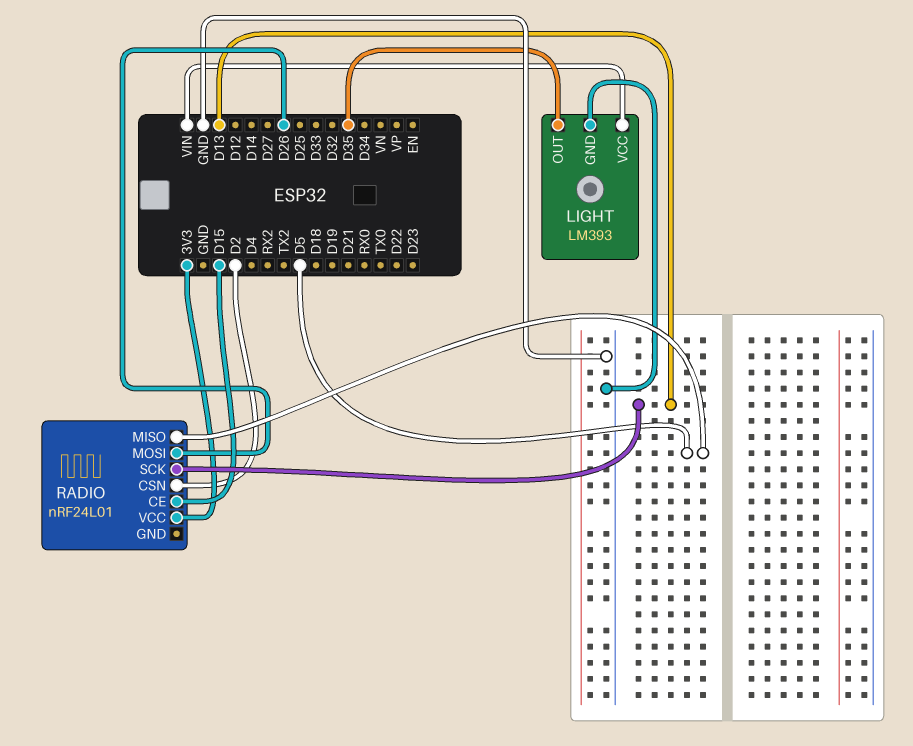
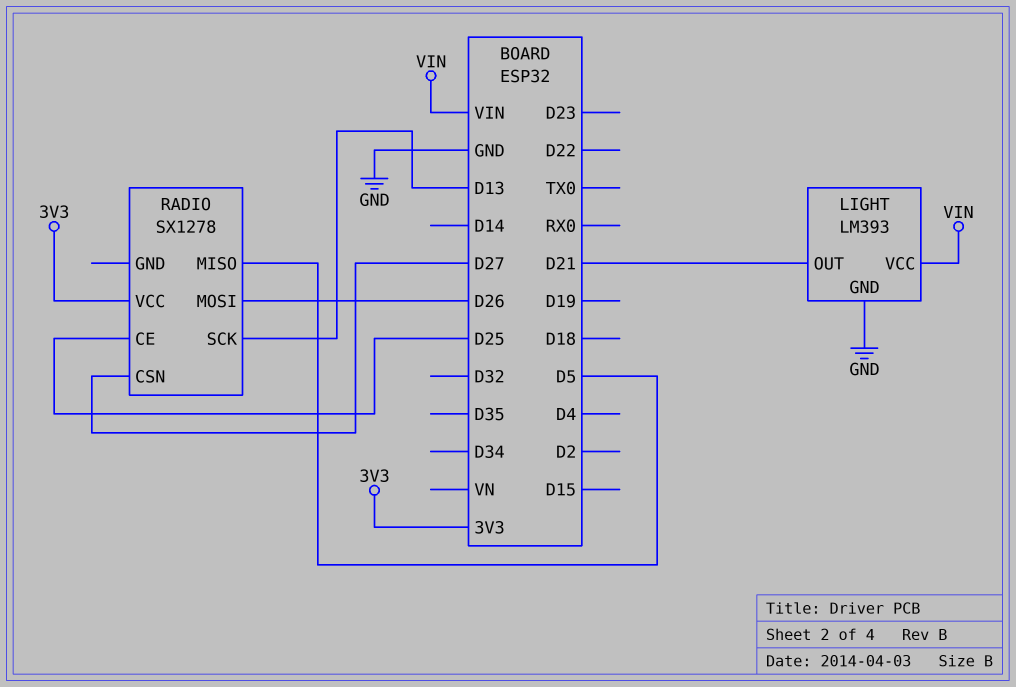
LIGHT pin OUT: D35 -> D21
RADIO: nRF24L01 -> SX1278
RADIO pin CE: D15 -> D25
RADIO pin CSN: D2 -> D27

